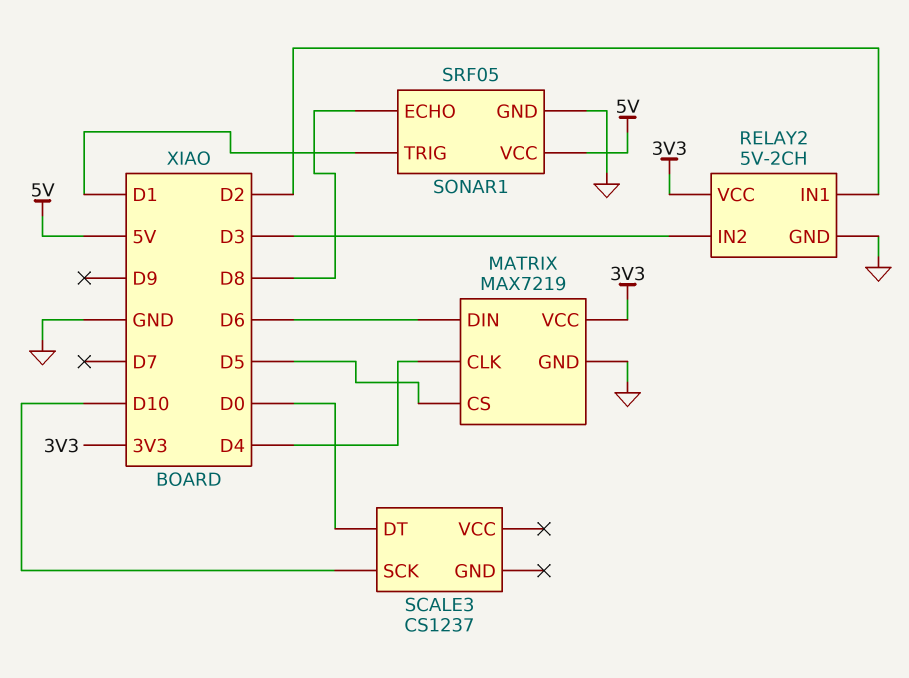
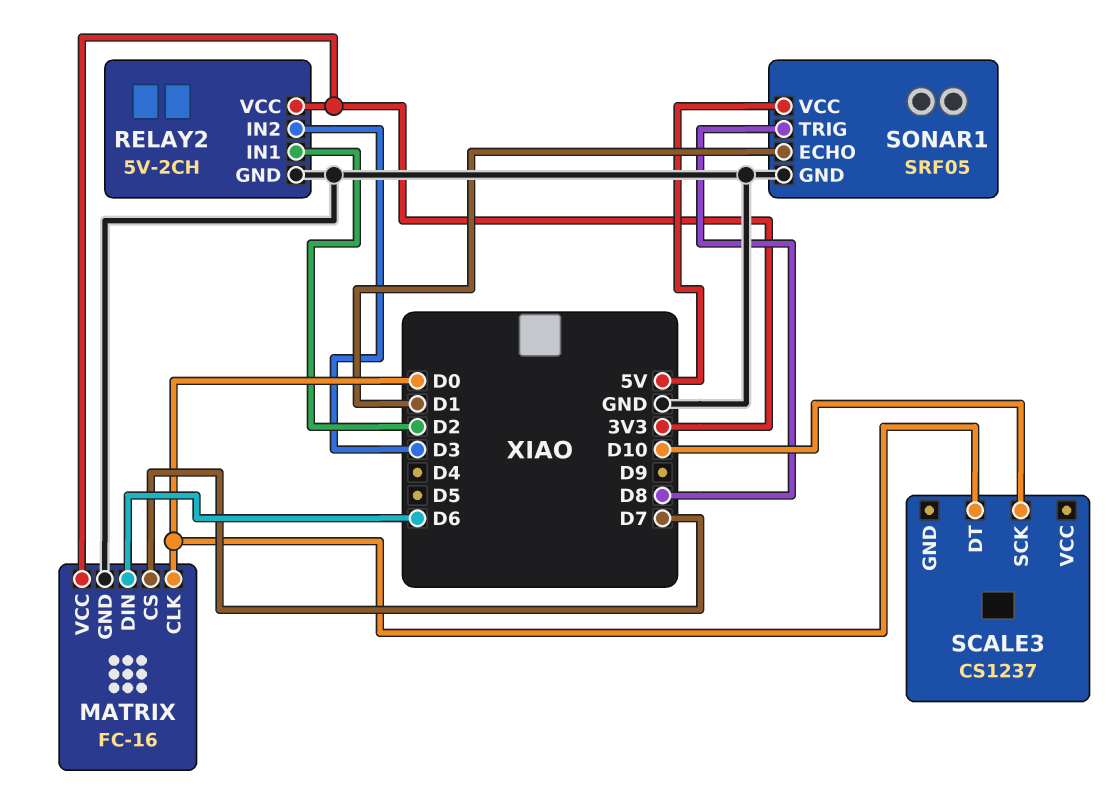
MATRIX: MAX7219 -> FC-16
MATRIX pin CLK: D4 -> D0
MATRIX pin CS: D5 -> D7
SONAR1 pin ECHO: D8 -> D1
SONAR1 pin TRIG: D1 -> D8

